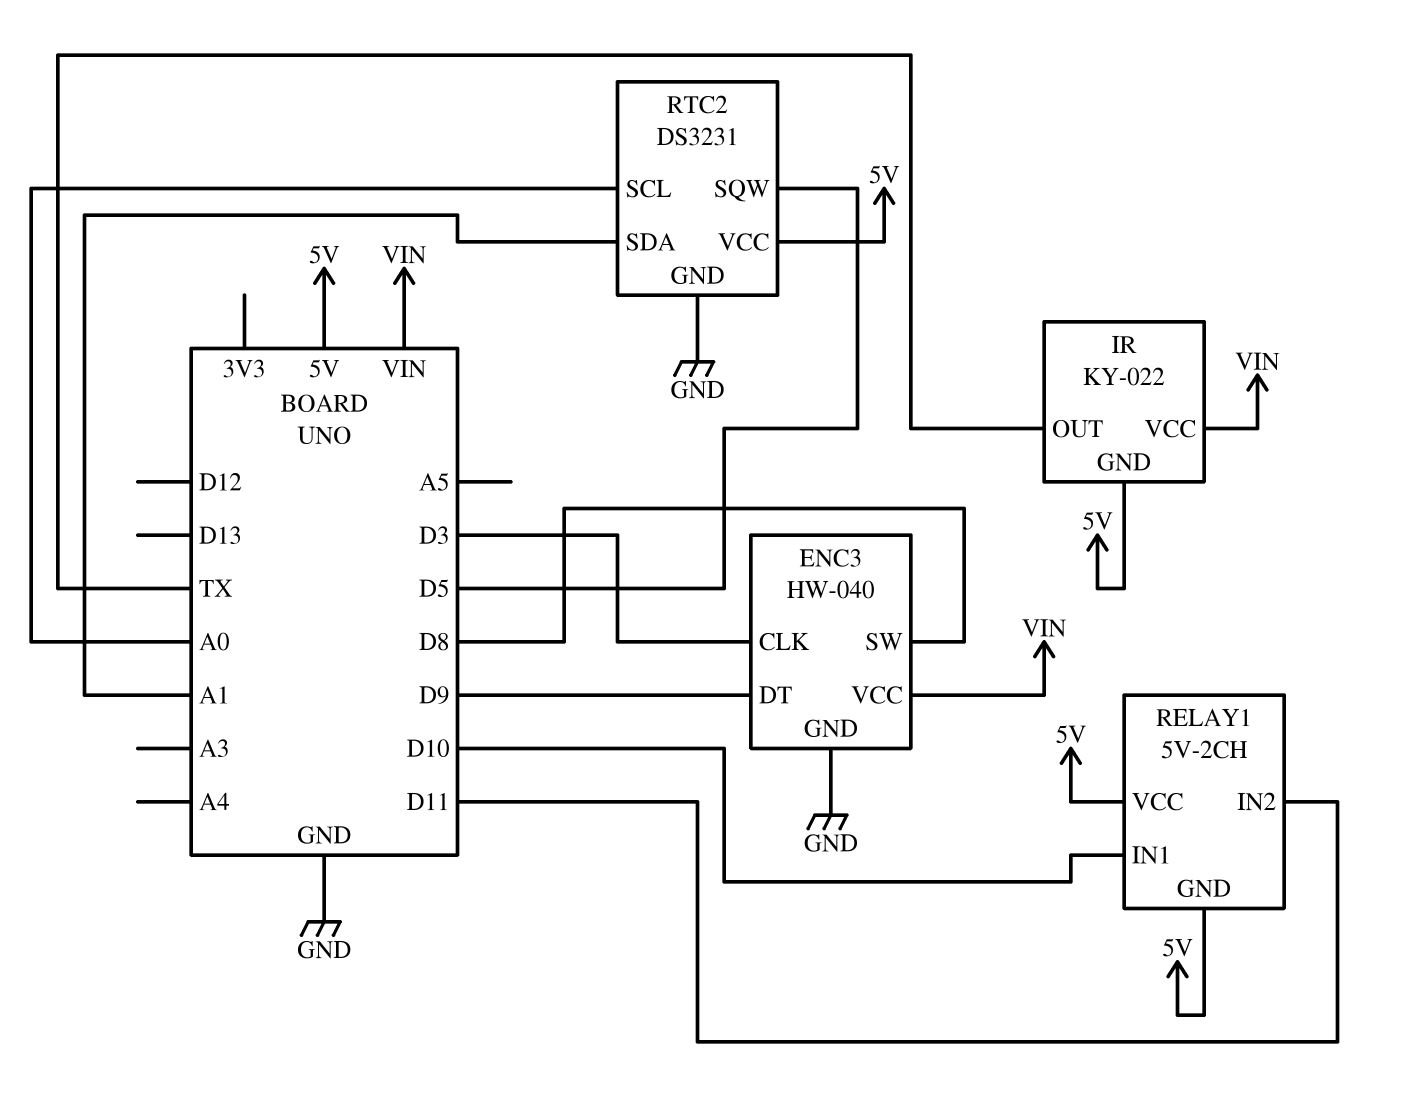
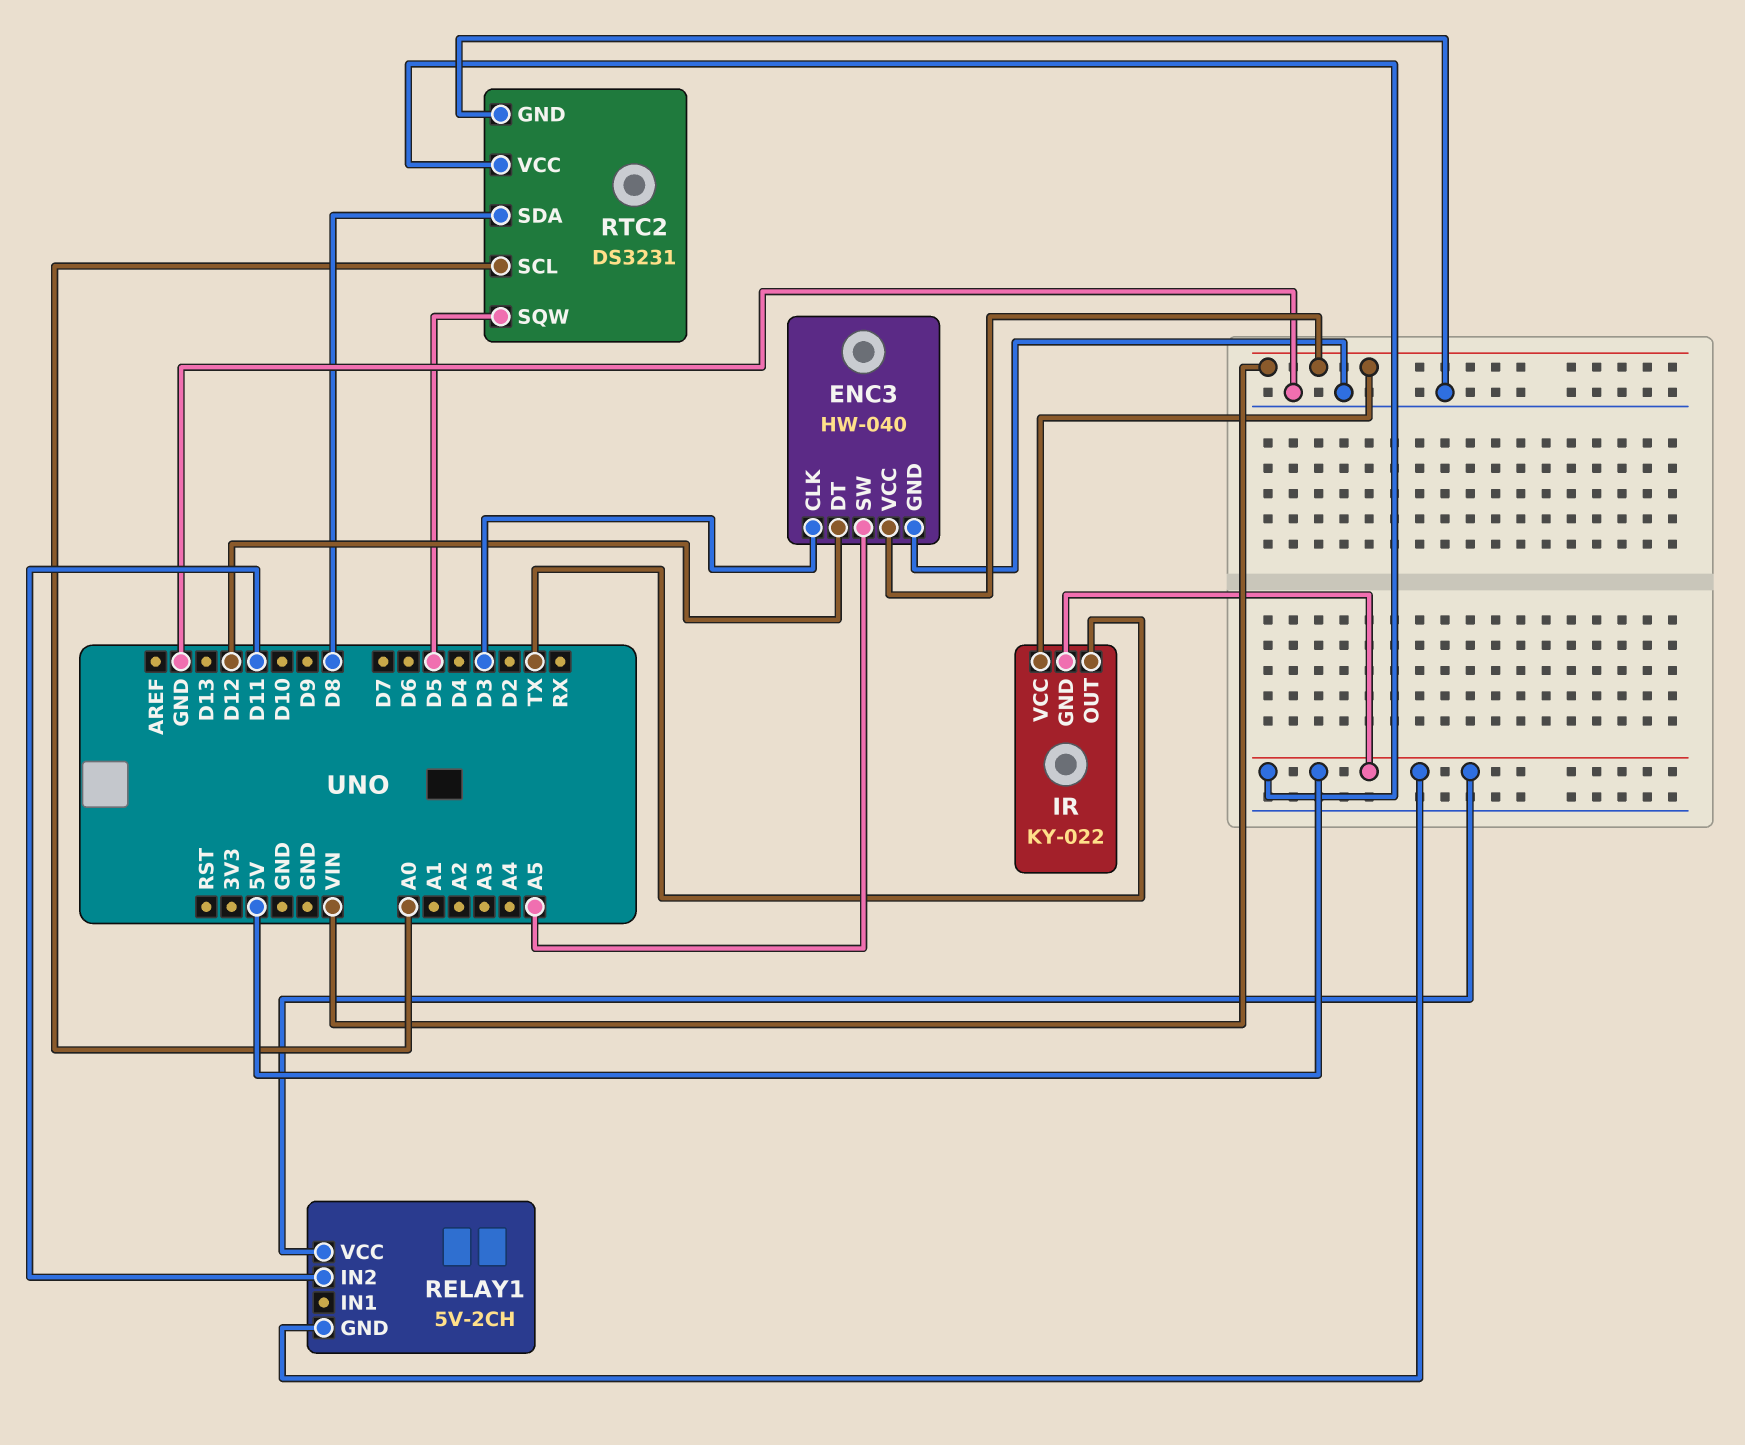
ENC3 pin DT: D9 -> D12
ENC3 pin SW: D8 -> A5
RELAY1 pin IN1: D10 -> none
RTC2 pin SDA: A1 -> D8

